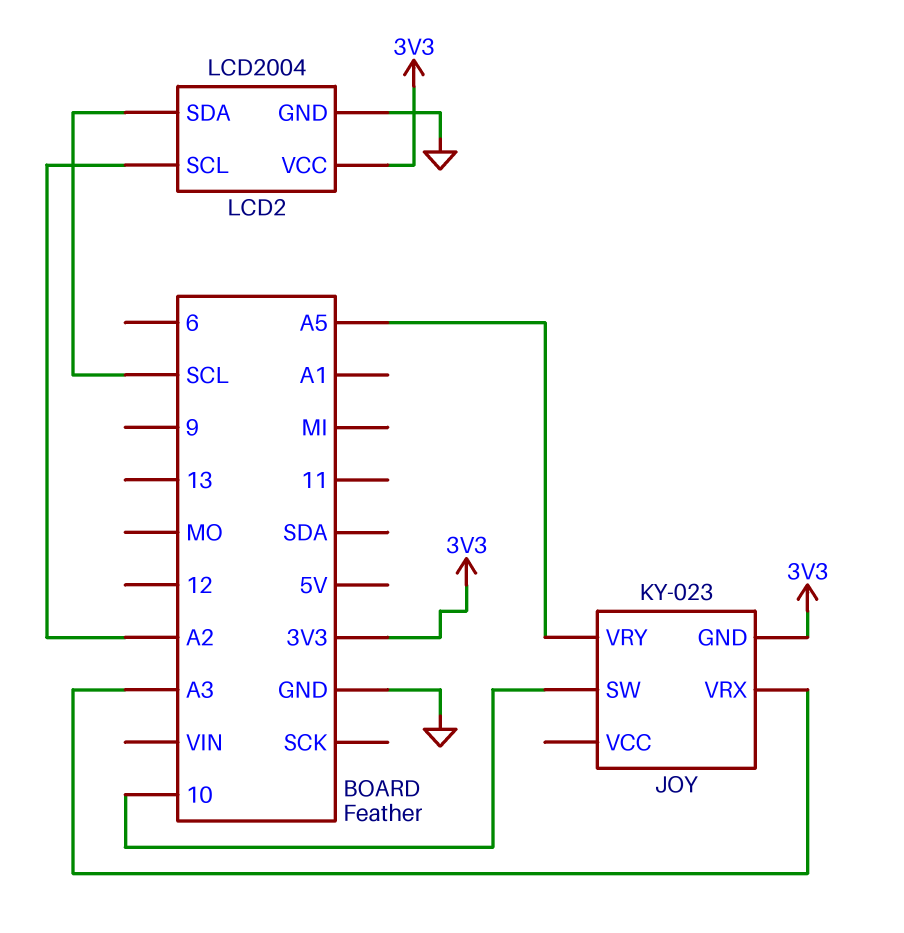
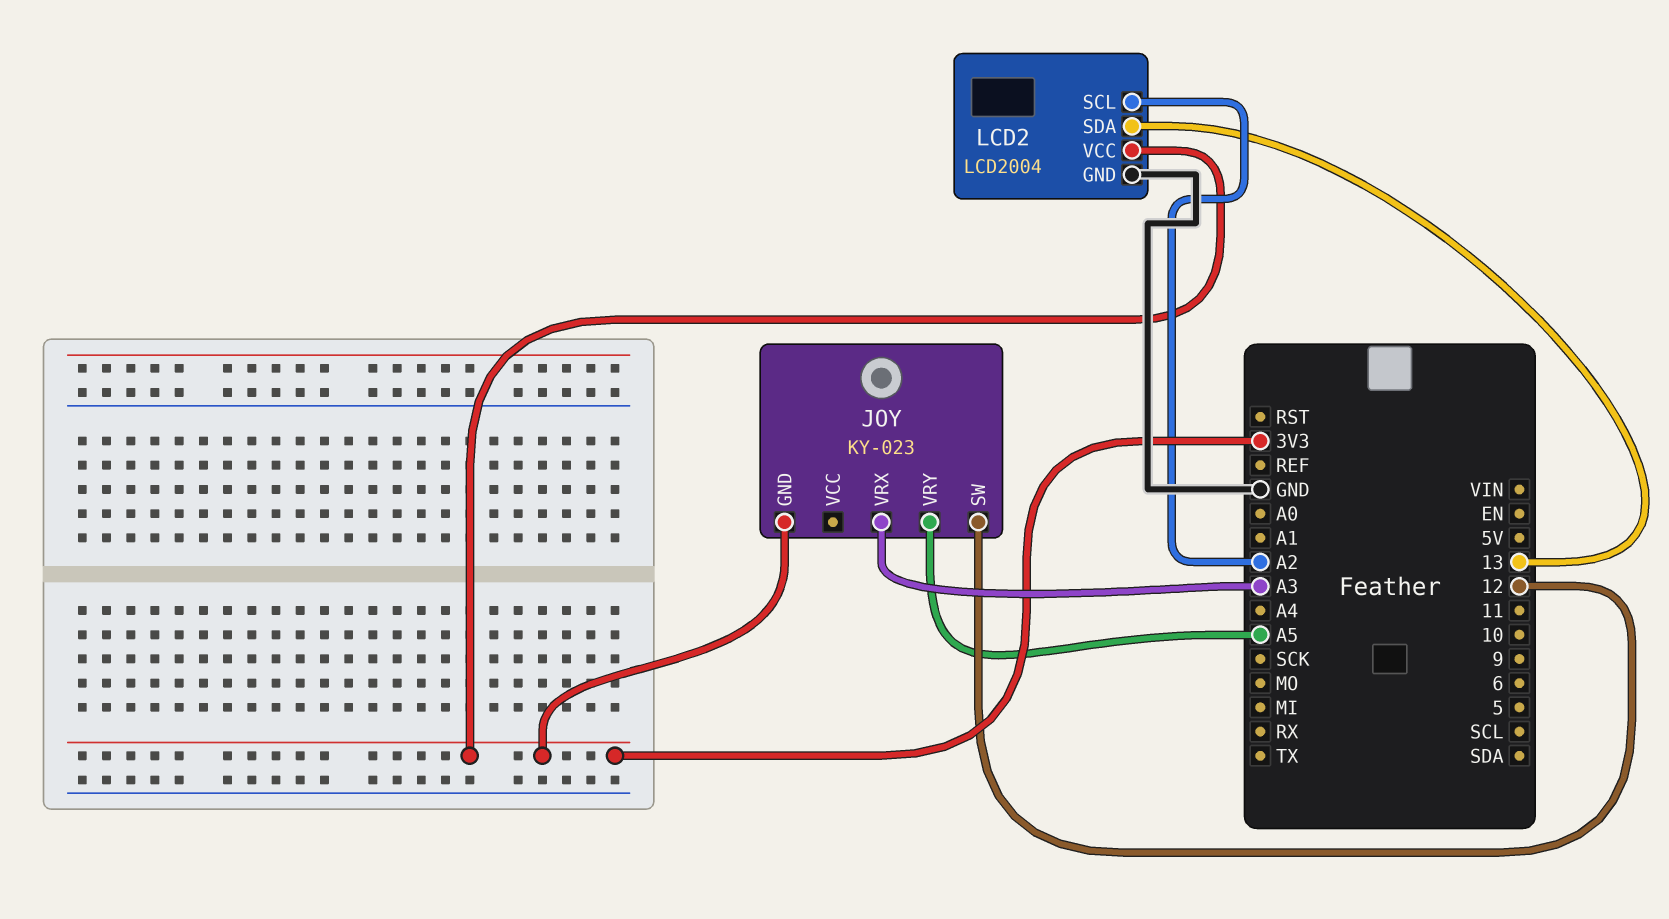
JOY pin SW: 10 -> 12
LCD2 pin SDA: SCL -> 13

